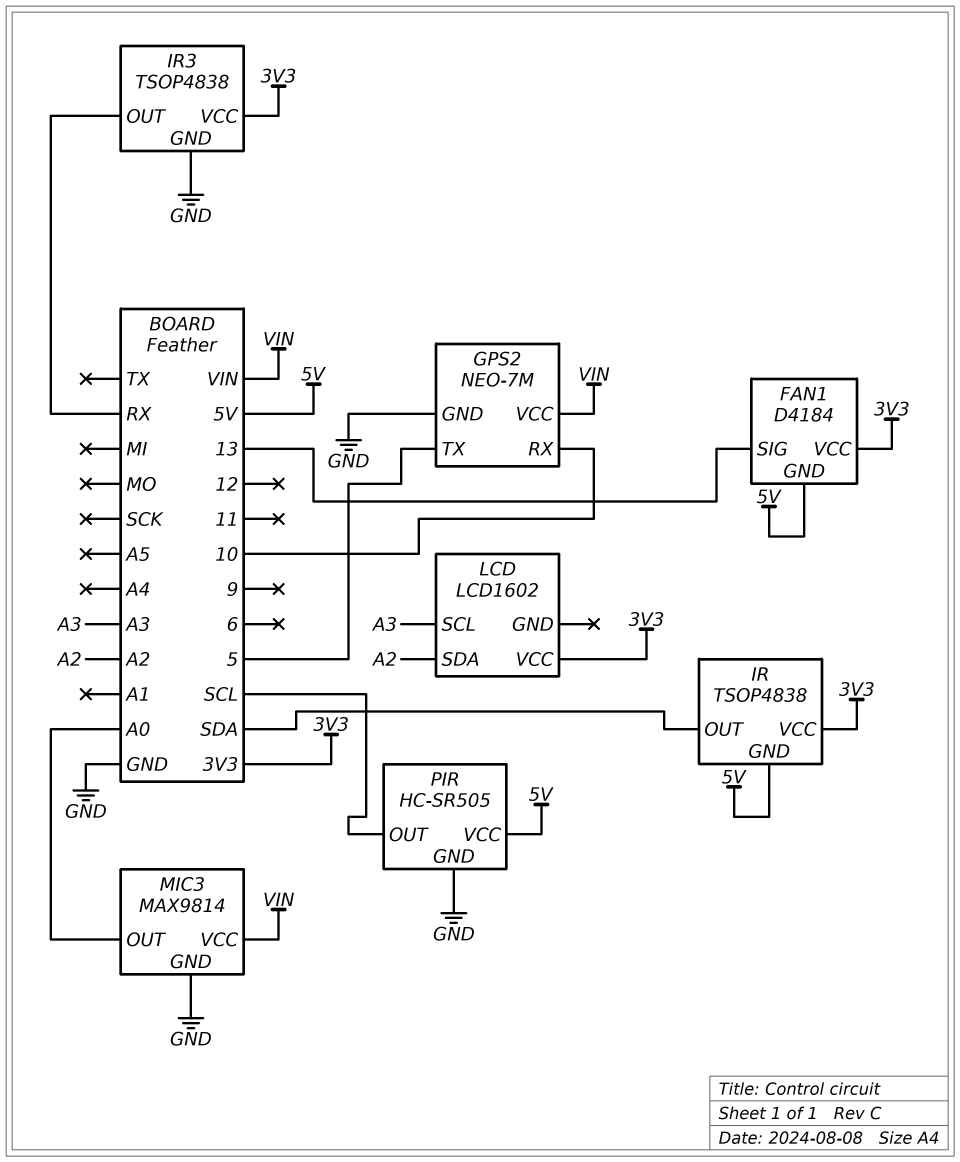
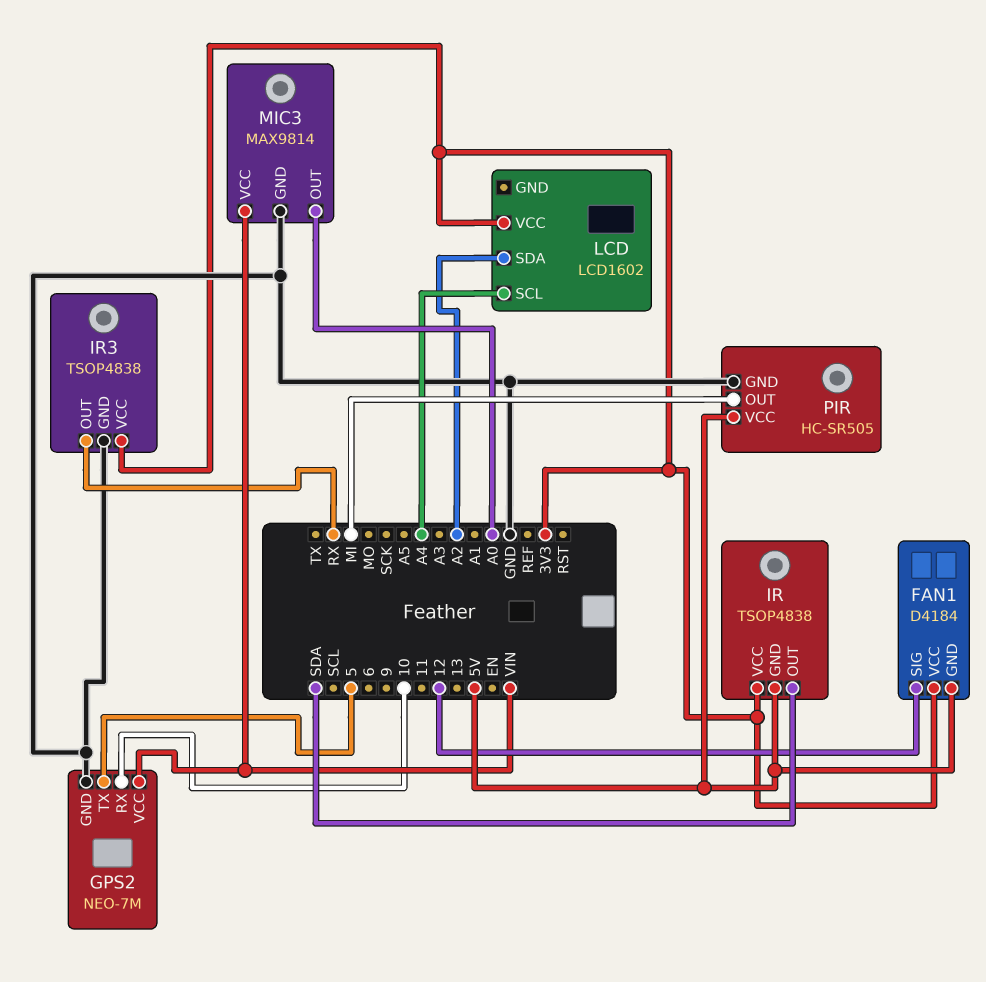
FAN1 pin SIG: 13 -> 12
LCD pin SCL: A3 -> A4
PIR pin OUT: SCL -> MI

